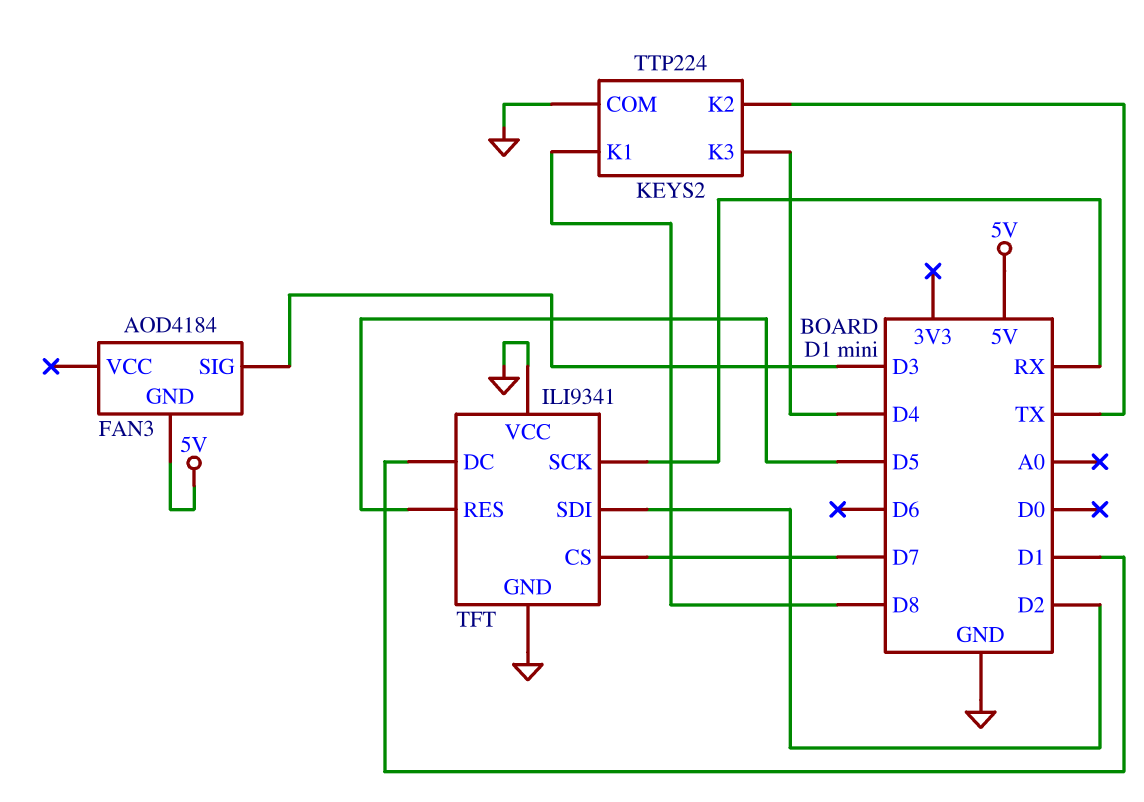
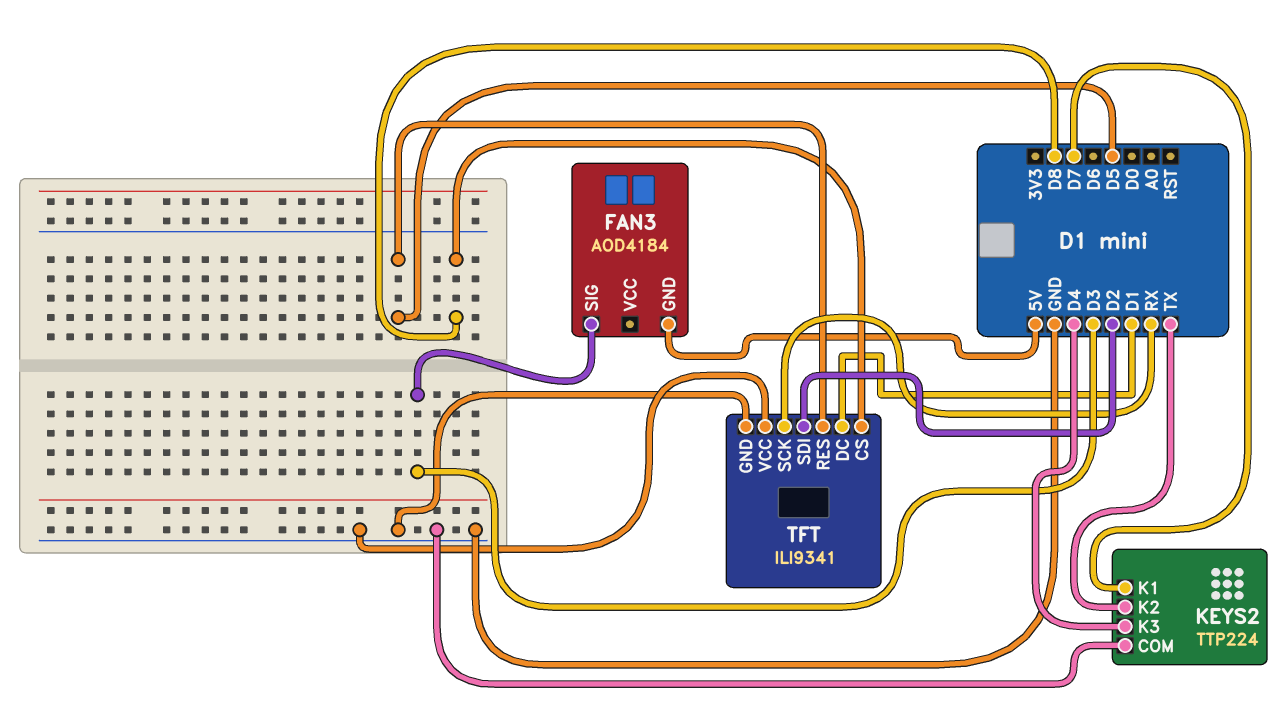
KEYS2 pin K1: D8 -> D7
TFT pin CS: D7 -> D8

